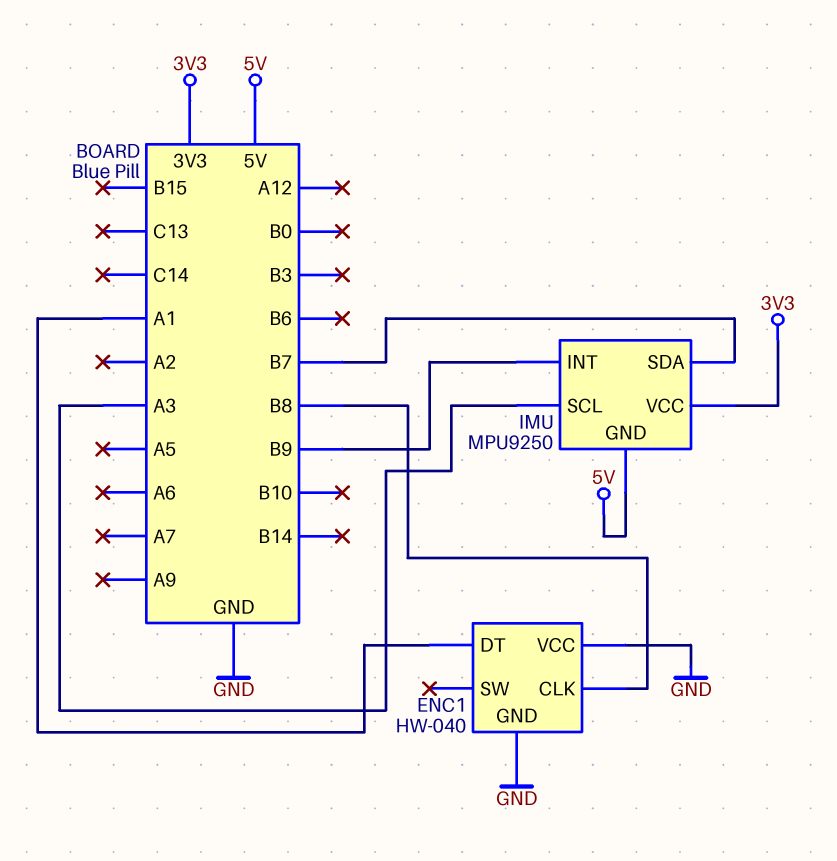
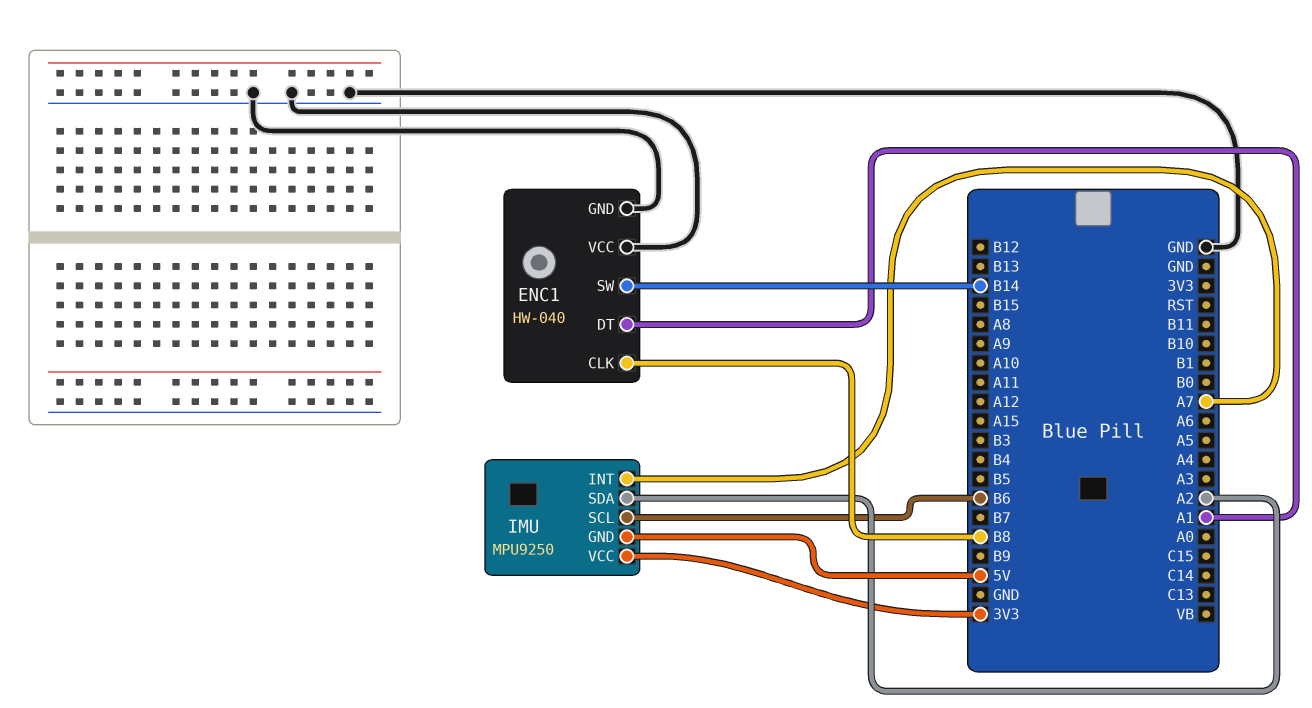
ENC1 pin SW: none -> B14
IMU pin INT: B9 -> A7
IMU pin SCL: A3 -> B6
IMU pin SDA: B7 -> A2

